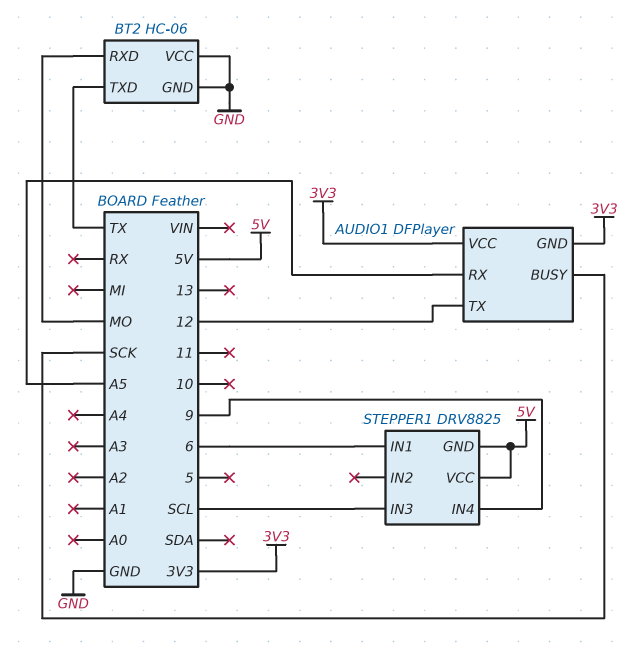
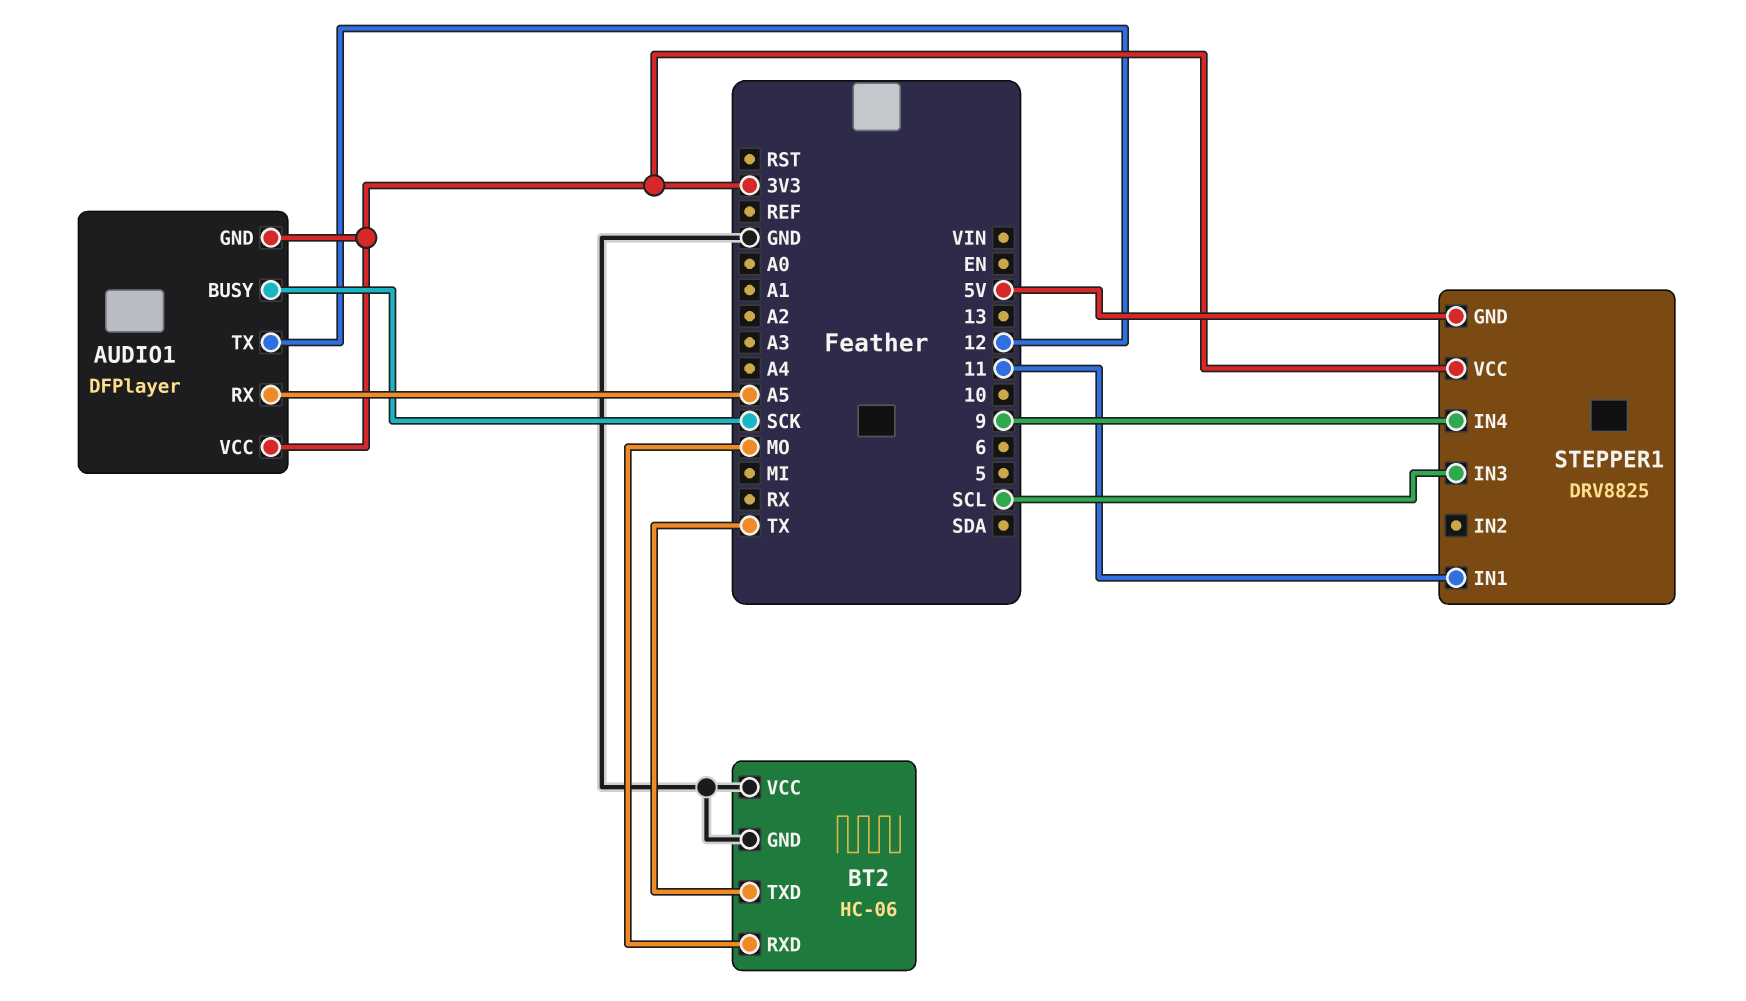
STEPPER1 pin IN1: 6 -> 11
STEPPER1 pin VCC: 5V -> 3V3

